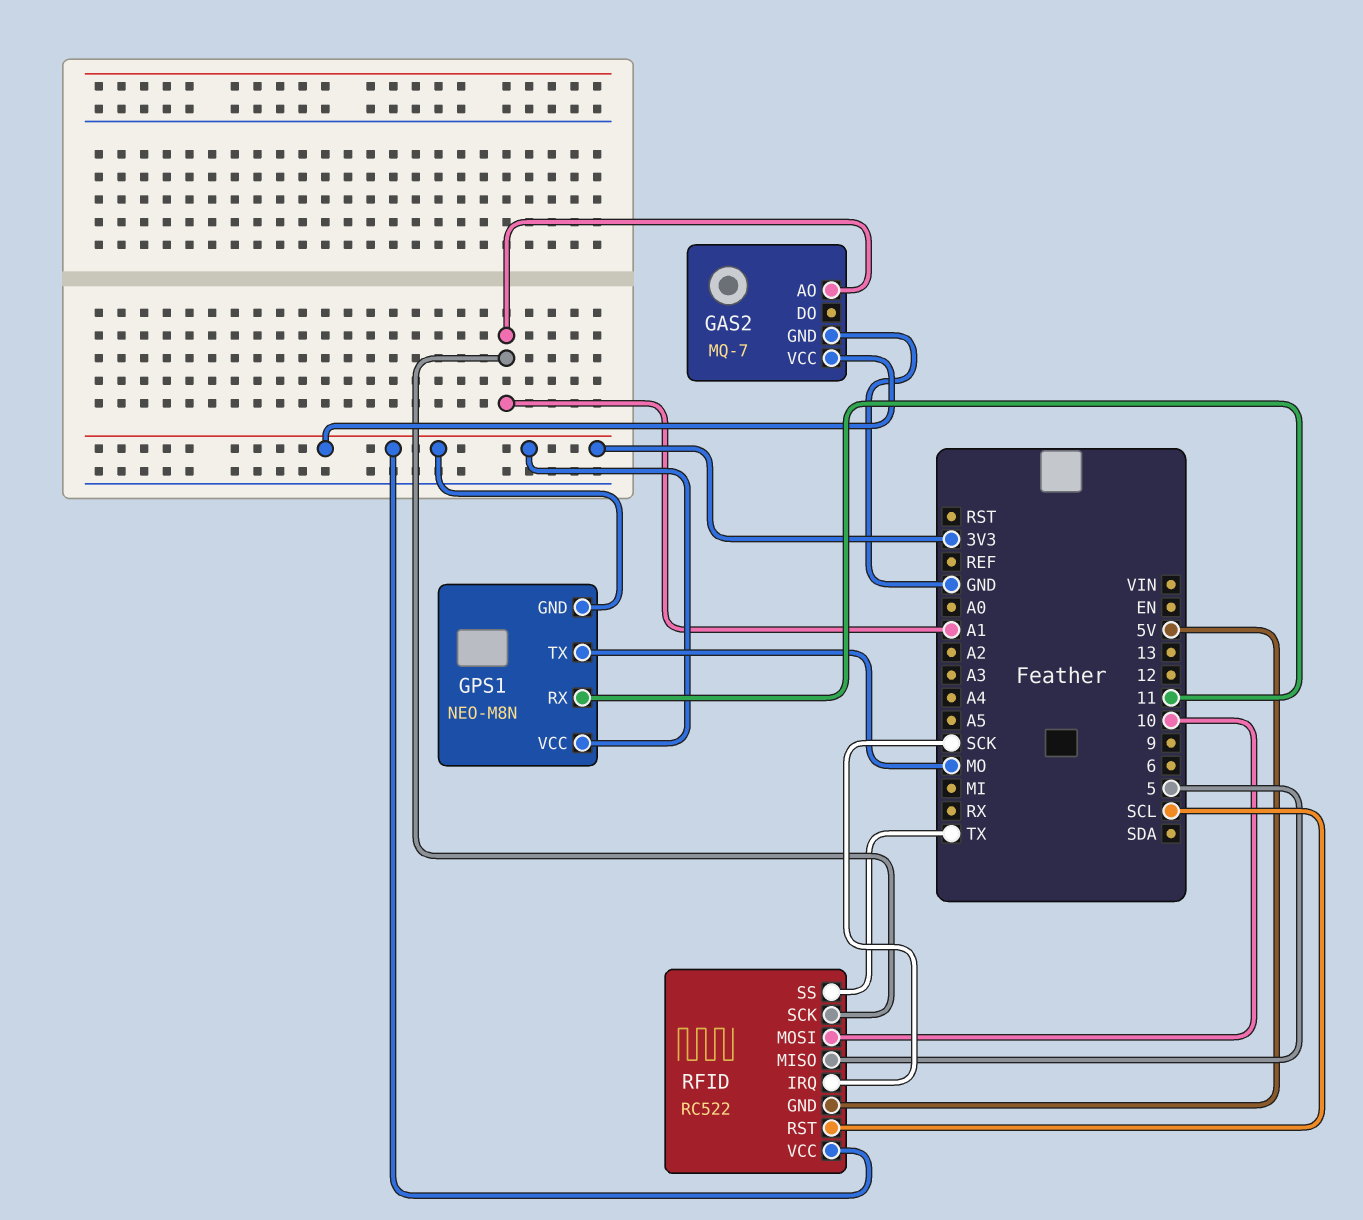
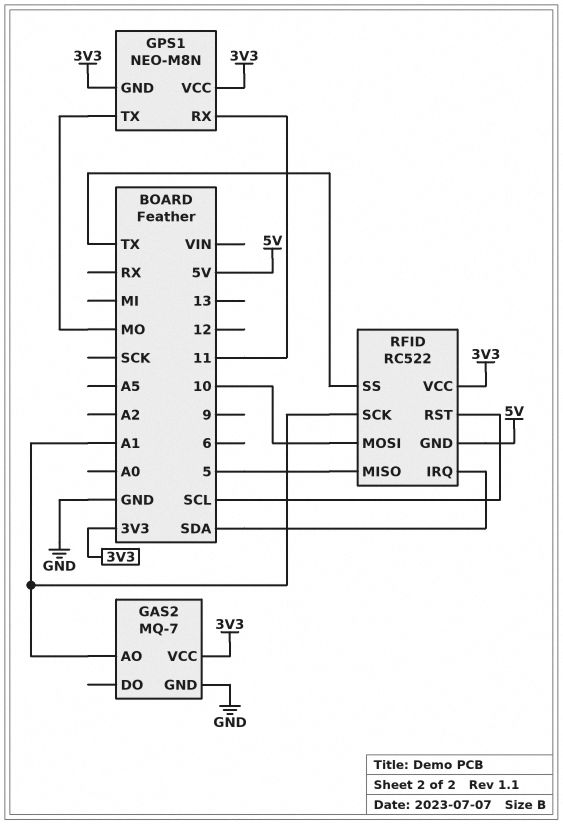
RFID pin IRQ: SCK -> SDA

